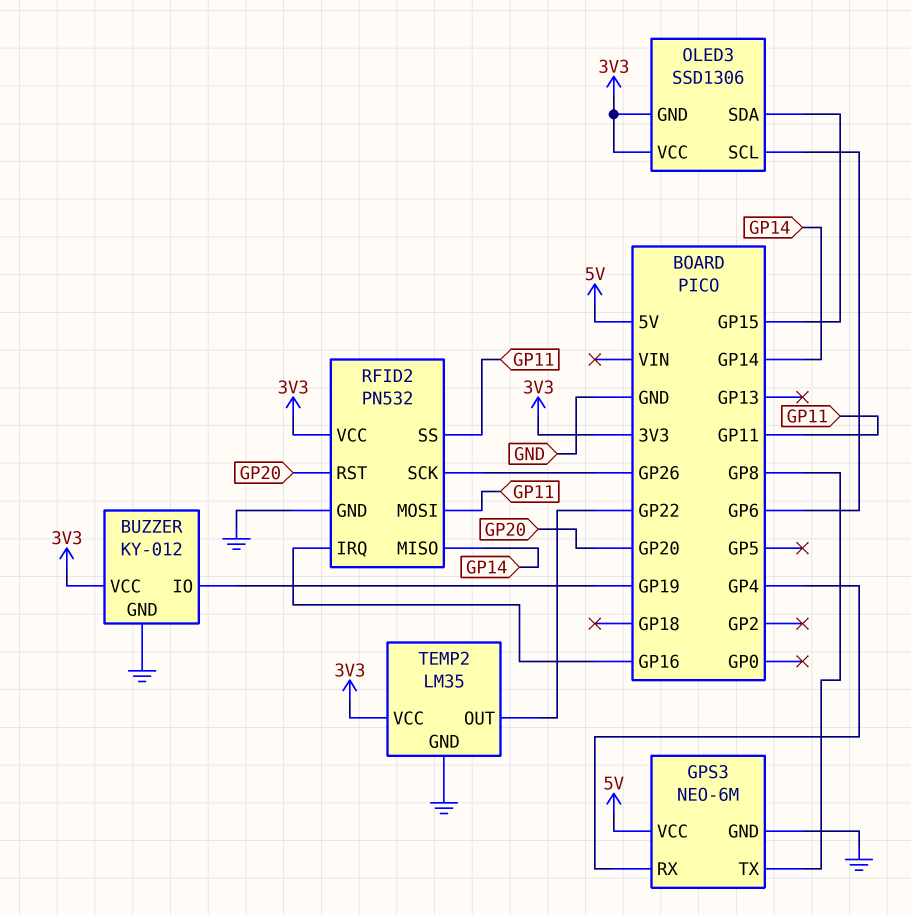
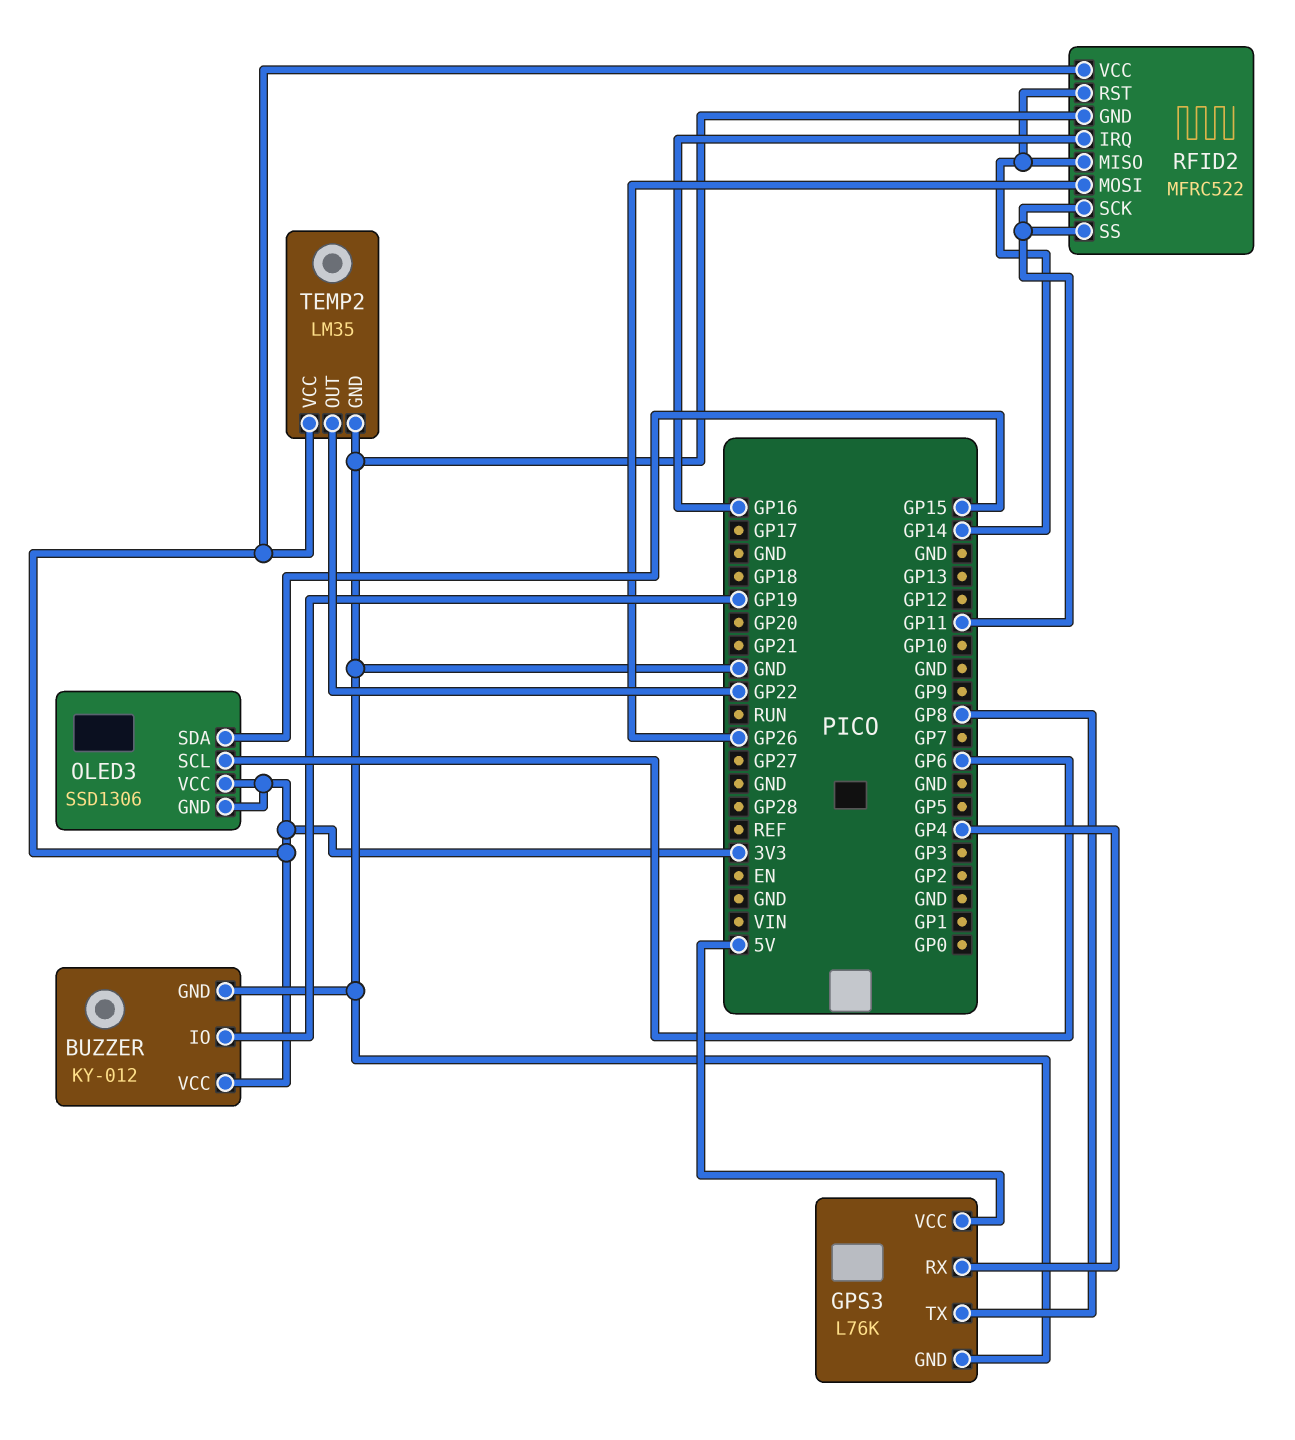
GPS3: NEO-6M -> L76K
RFID2: PN532 -> MFRC522
RFID2 pin MOSI: GP11 -> GP26
RFID2 pin RST: GP20 -> GP14
RFID2 pin SCK: GP26 -> GP11

